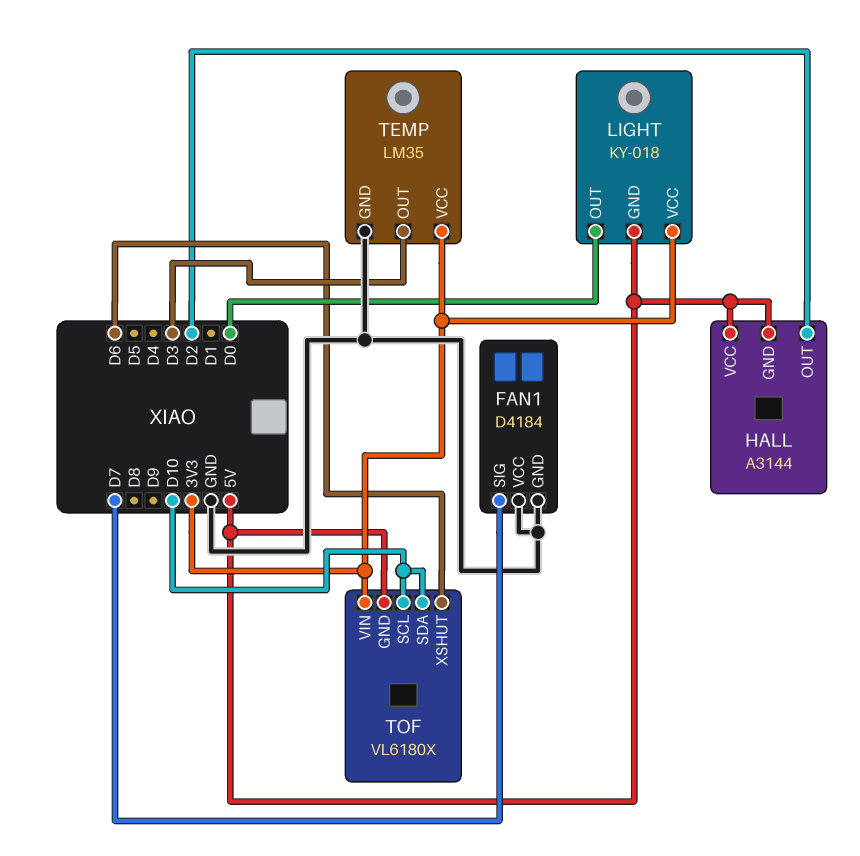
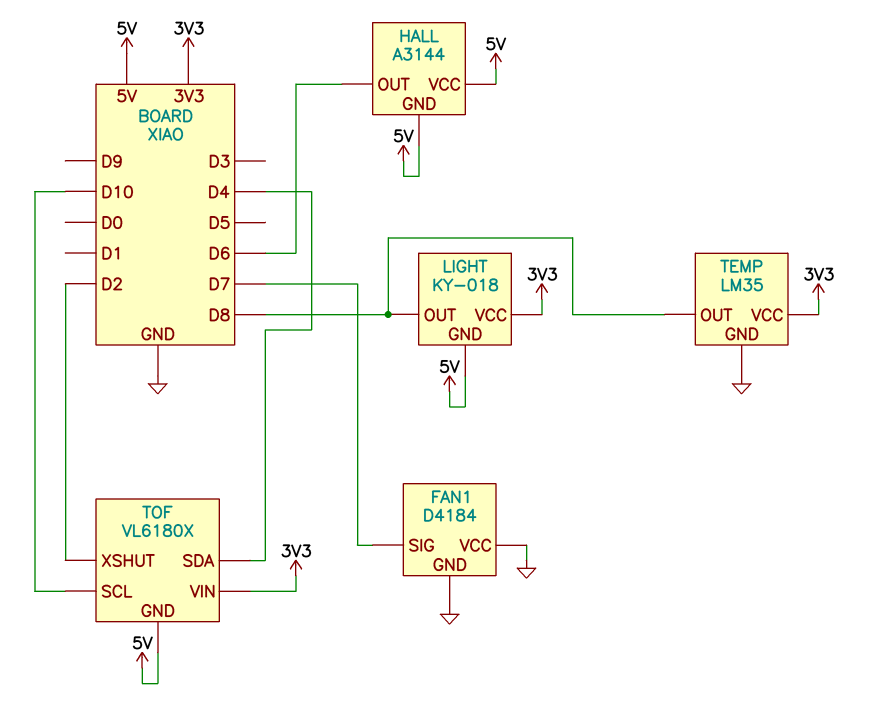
HALL pin OUT: D2 -> D6
LIGHT pin OUT: D0 -> D8
TEMP pin OUT: D3 -> D8
TOF pin SDA: D10 -> D4
TOF pin XSHUT: D6 -> D2

